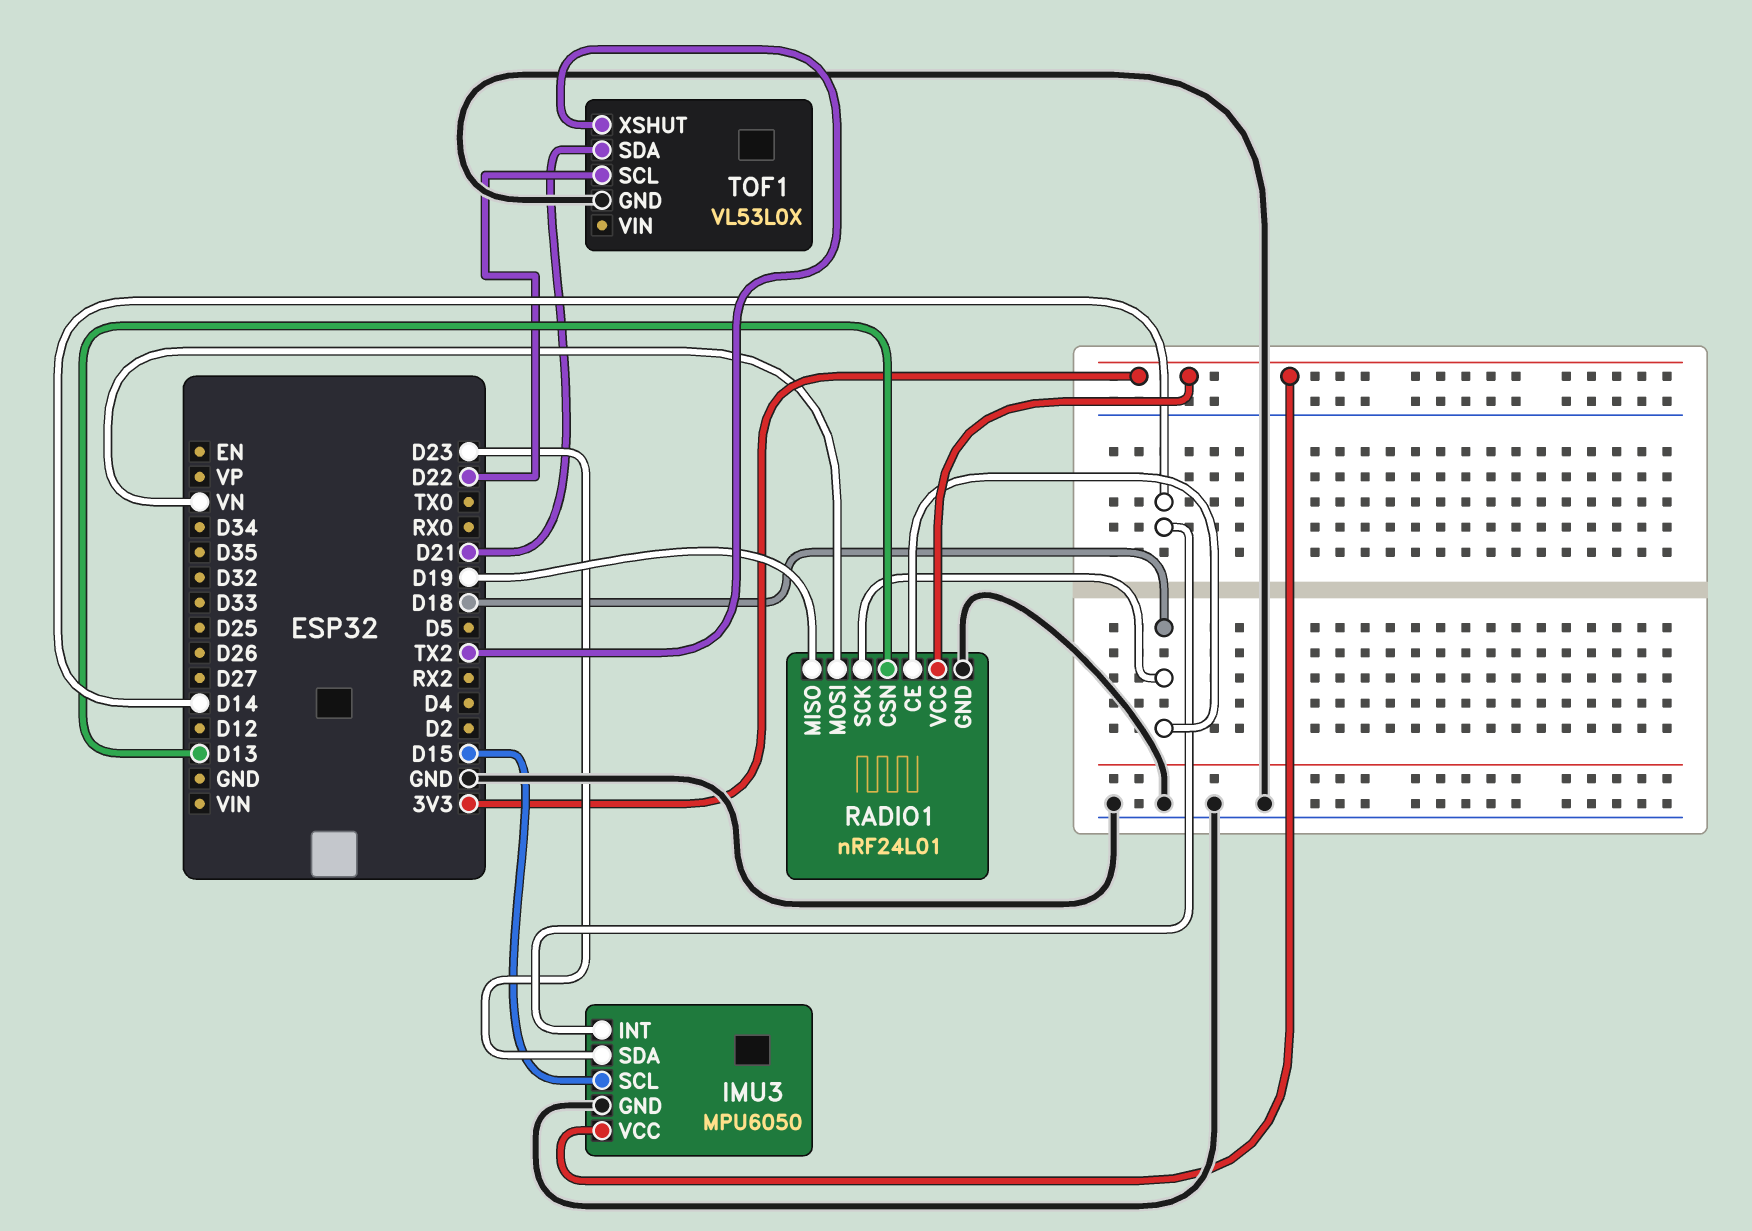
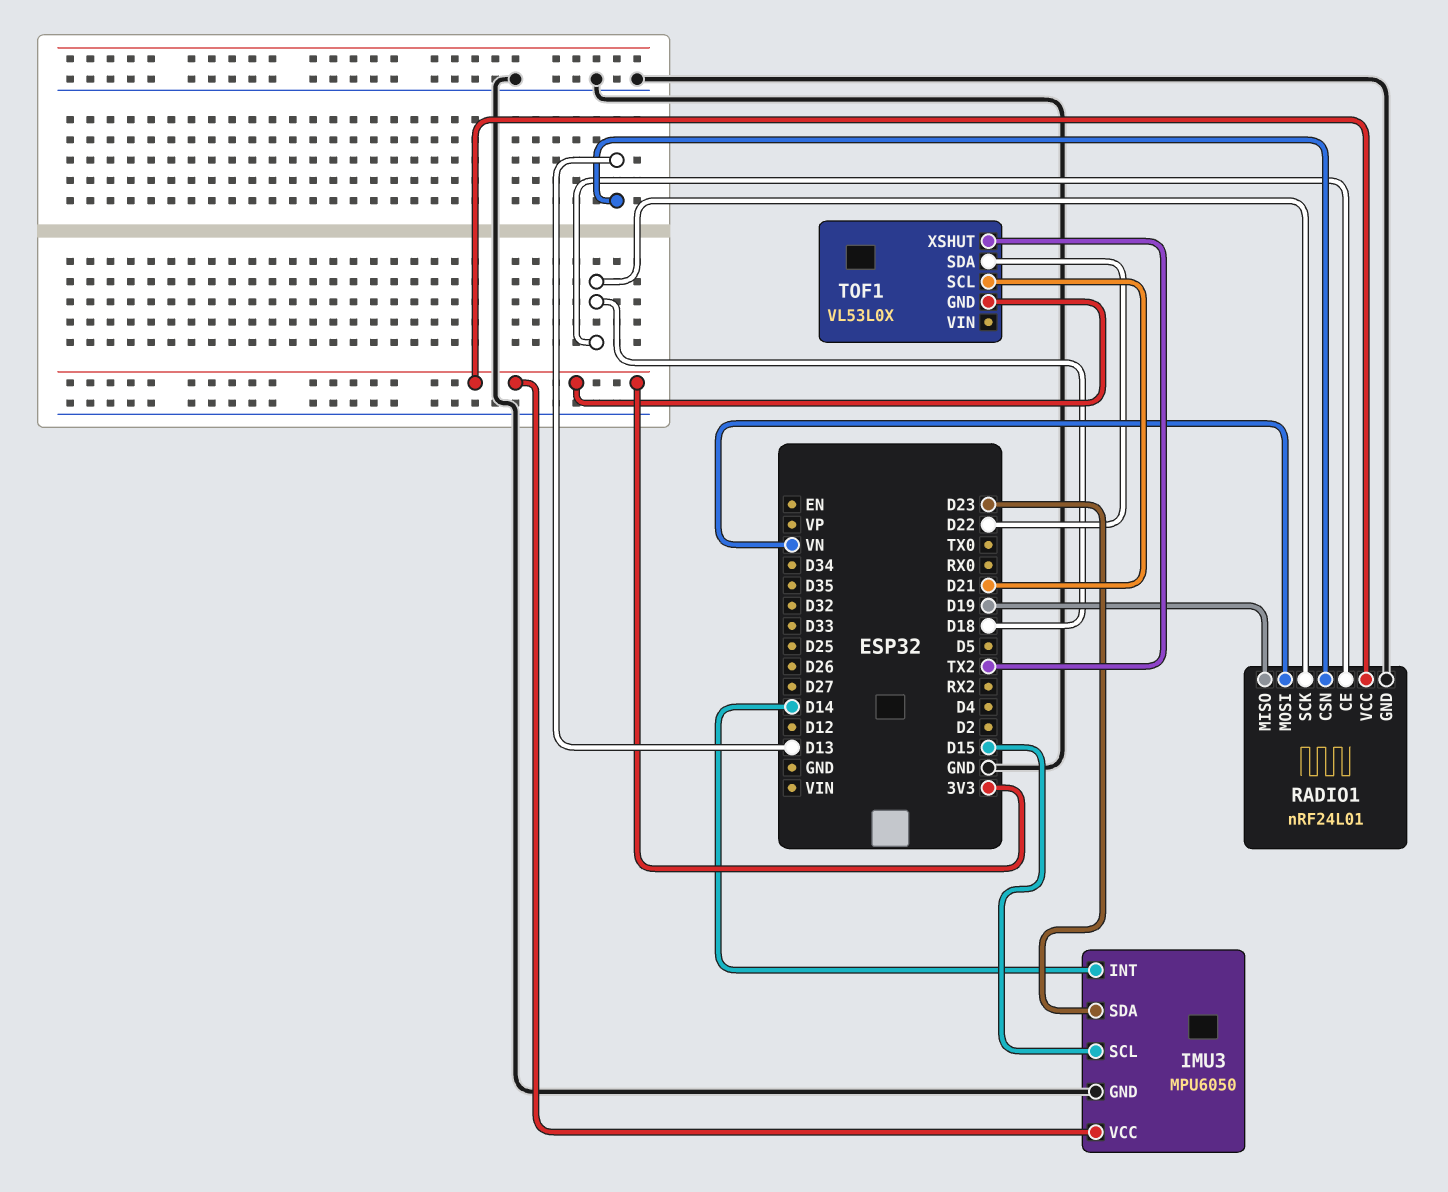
TOF1 pin GND: GND -> 3V3
TOF1 pin SCL: D22 -> D21
TOF1 pin SDA: D21 -> D22

